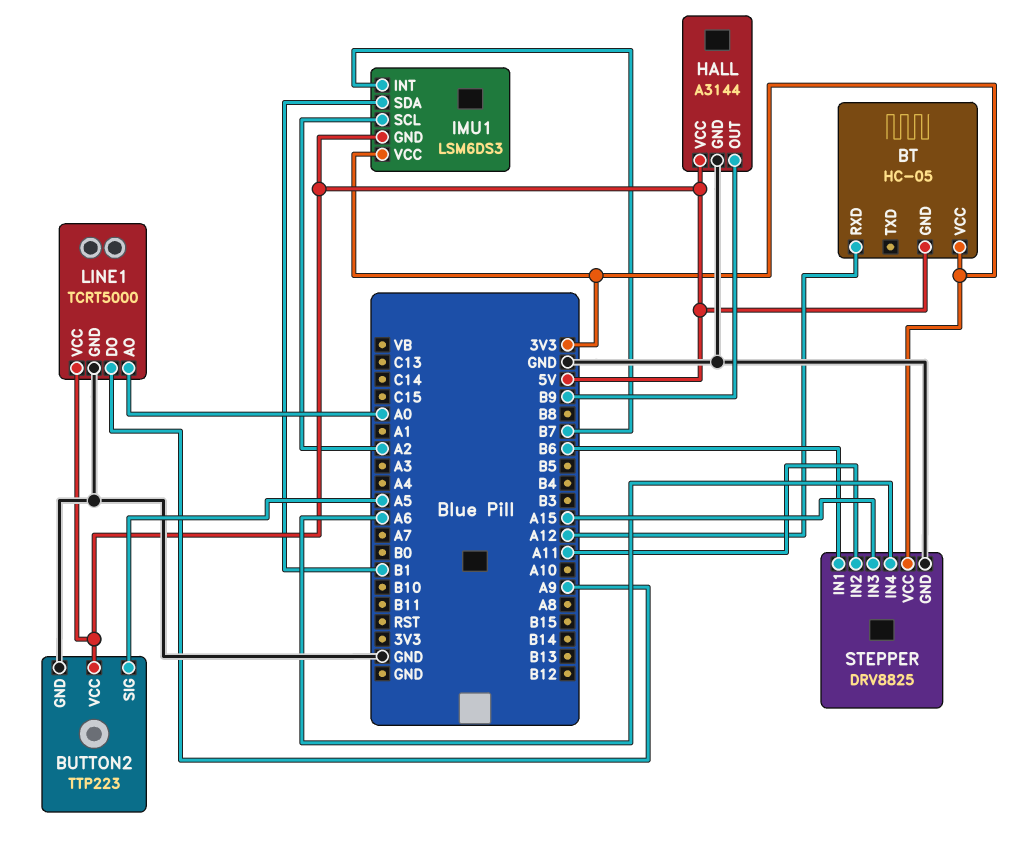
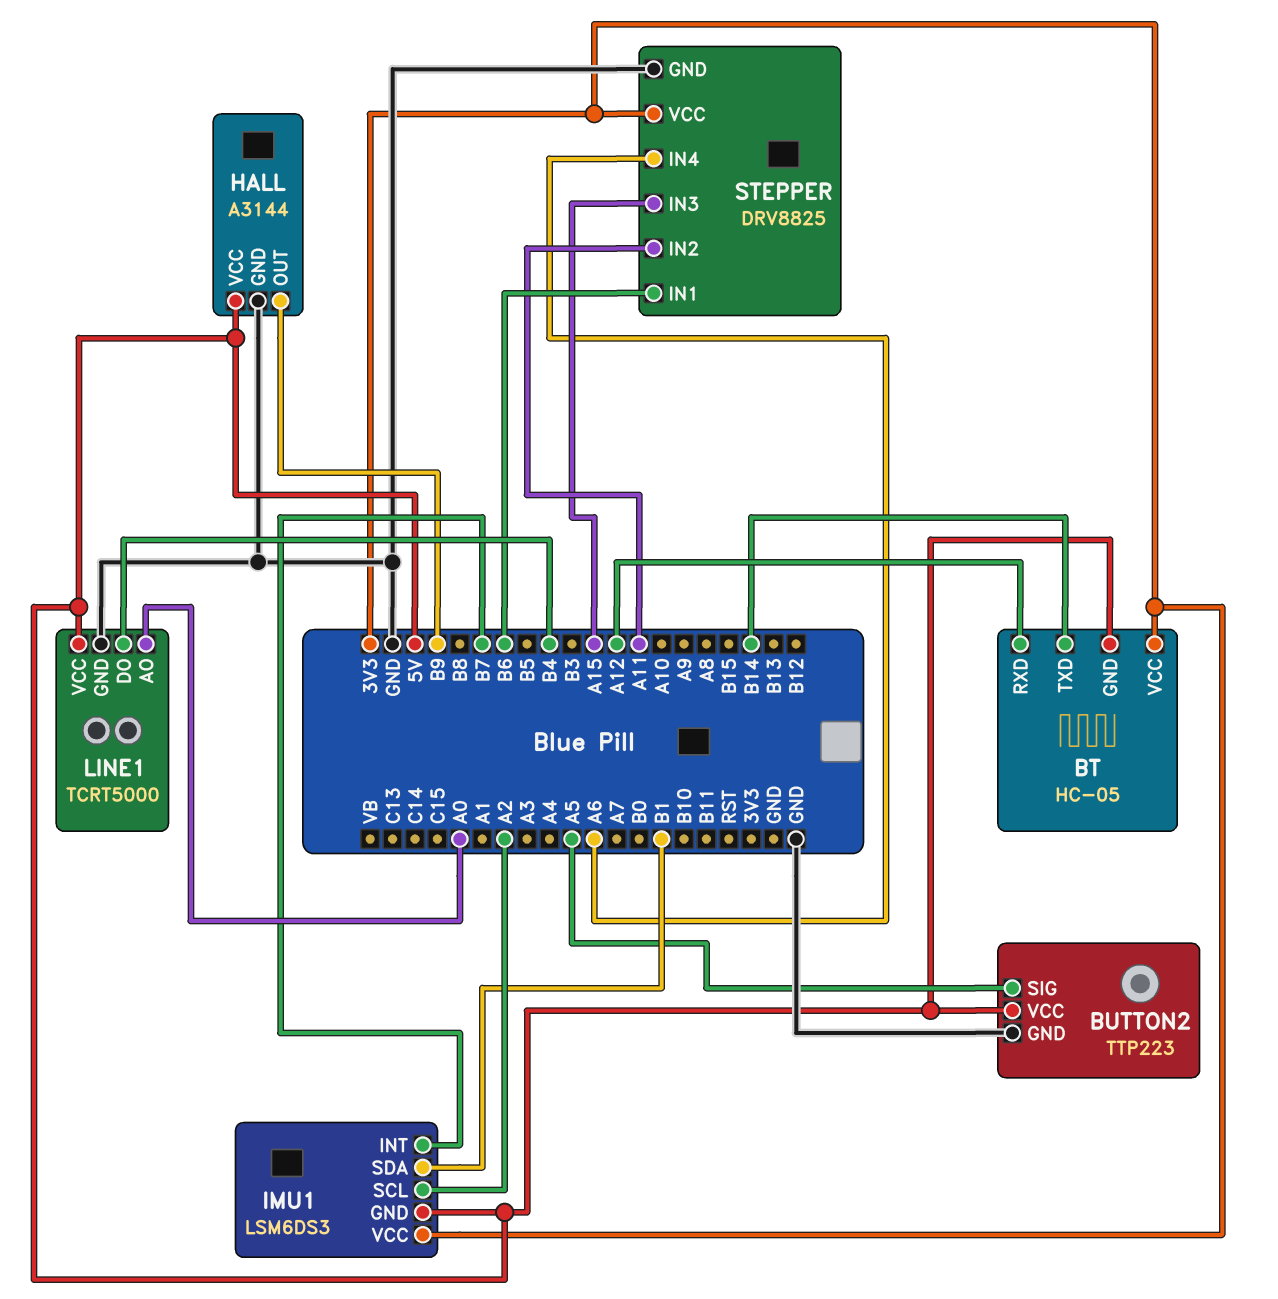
BT pin TXD: none -> B14
LINE1 pin DO: A9 -> B4

